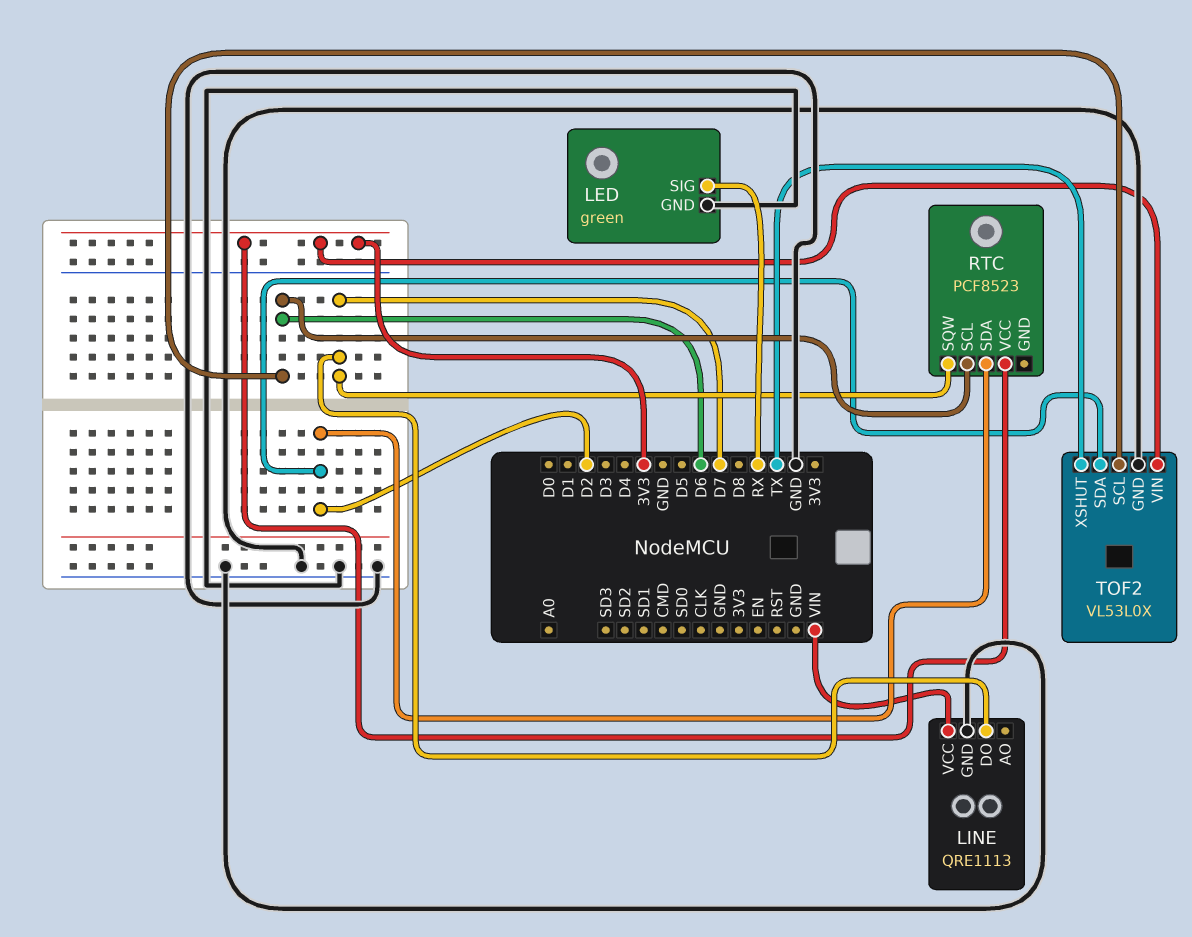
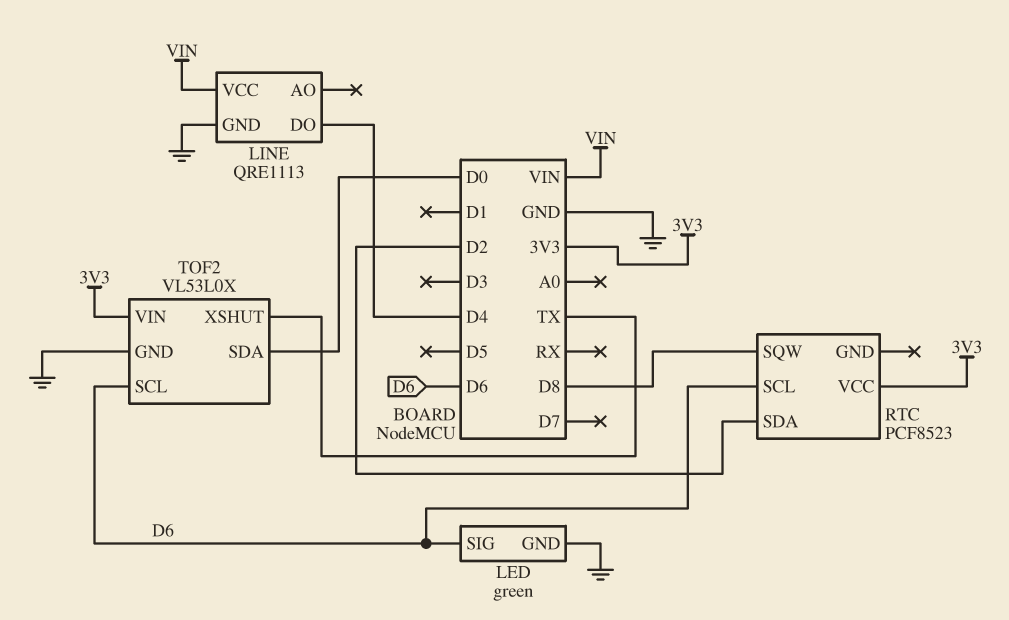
LED pin SIG: RX -> D6
LINE pin DO: D7 -> D4
RTC pin SQW: D7 -> D8
TOF2 pin SDA: D2 -> D0

